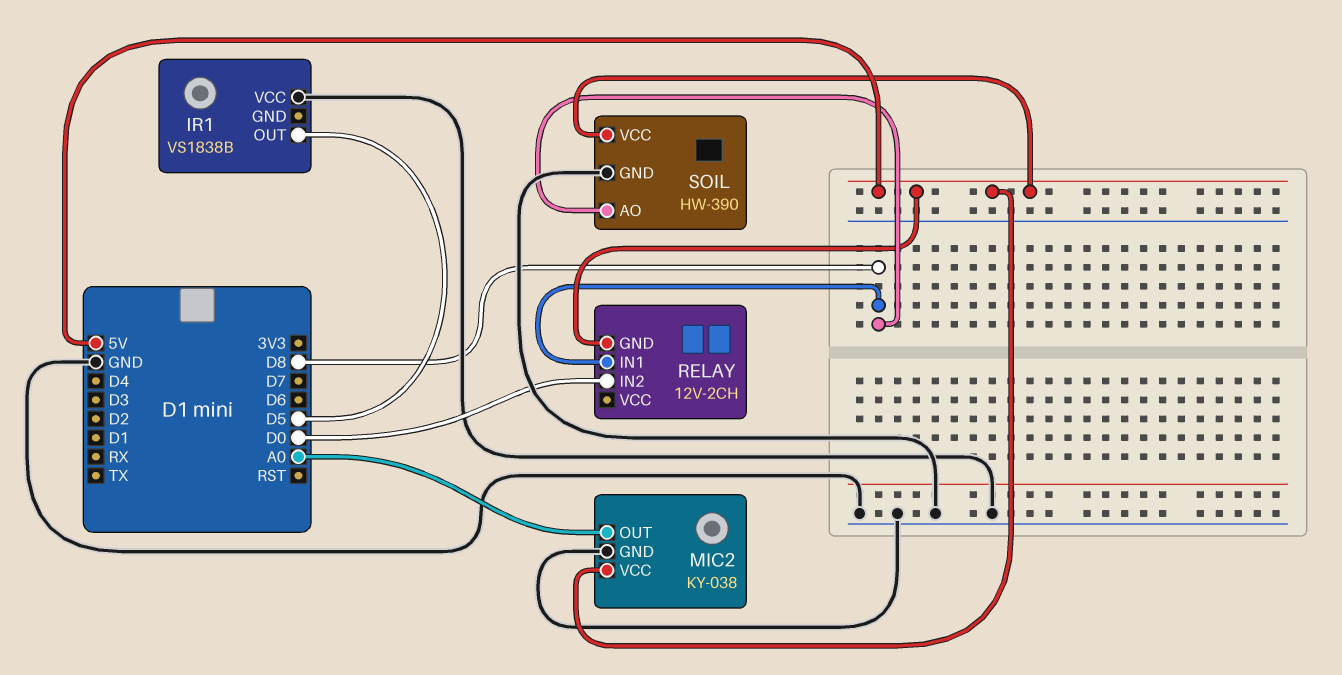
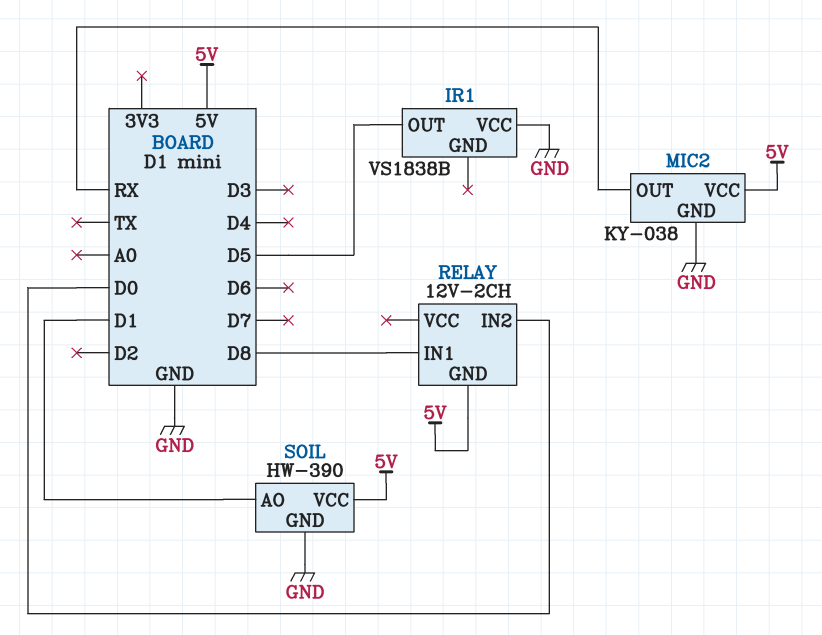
MIC2 pin OUT: A0 -> RX
SOIL pin AO: D8 -> D1

